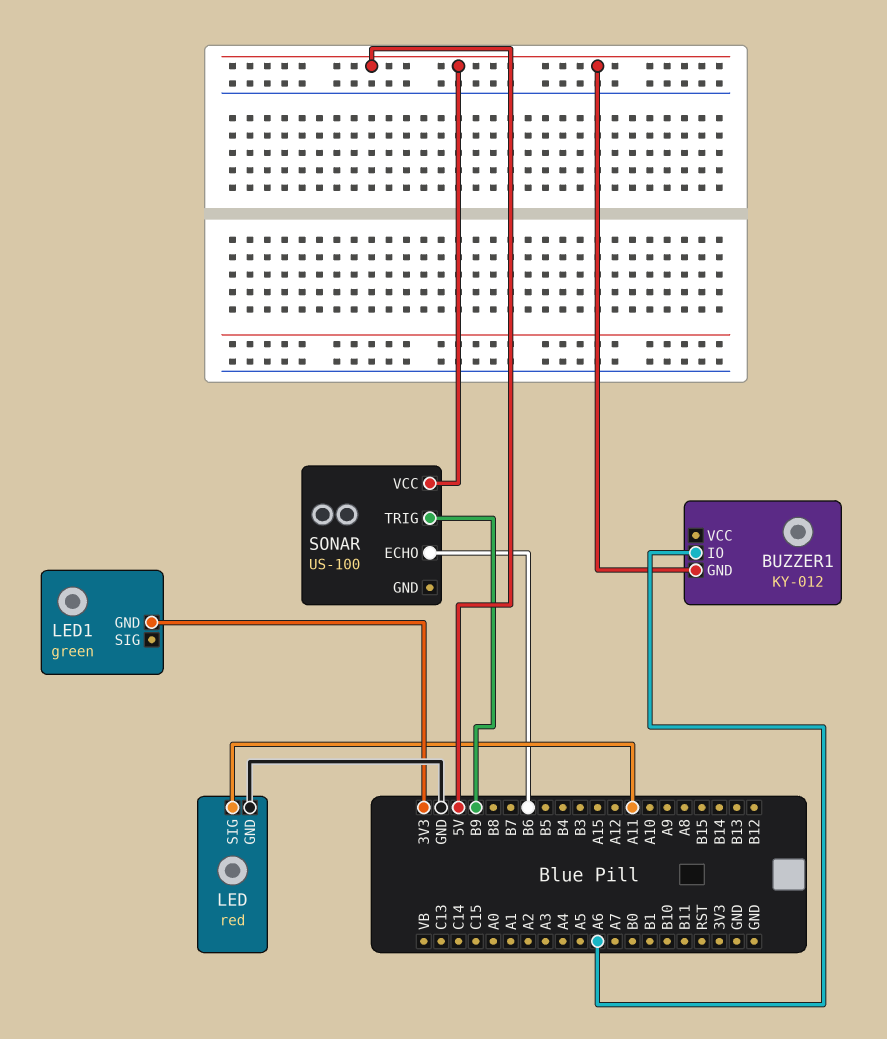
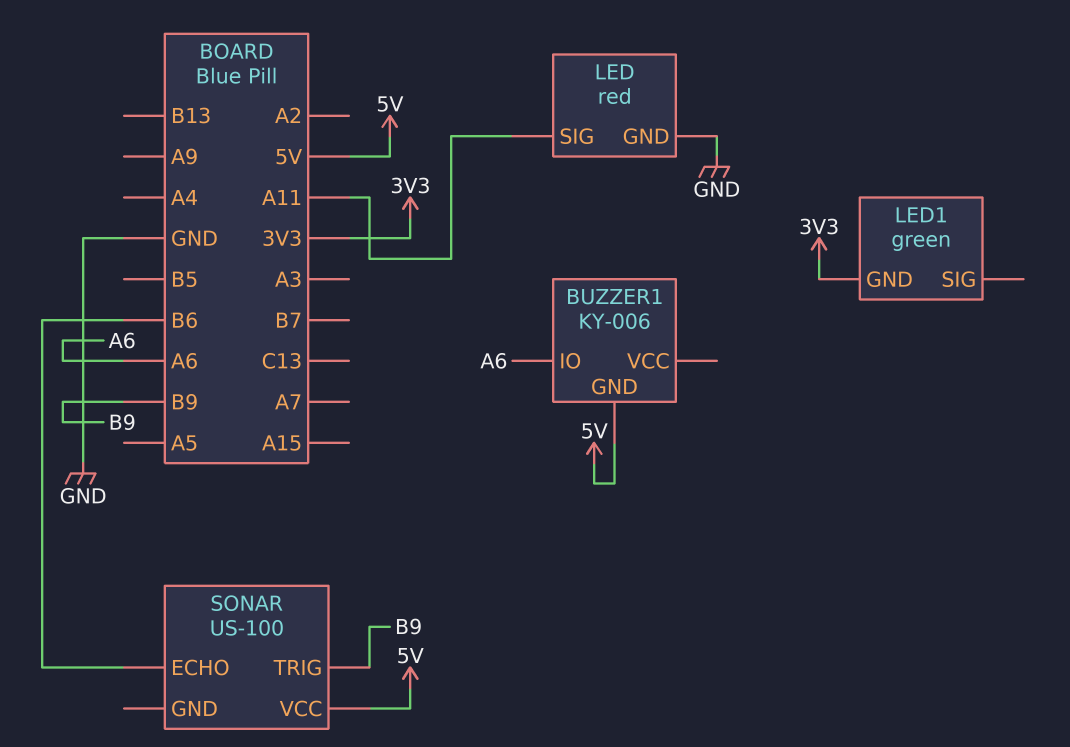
BUZZER1: KY-012 -> KY-006

